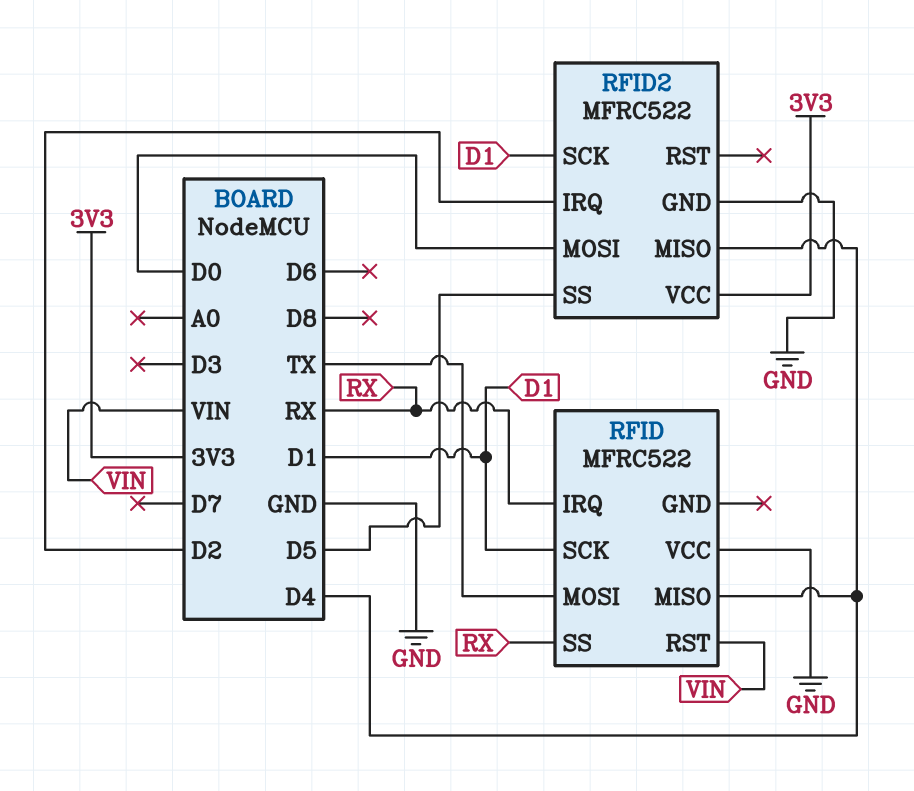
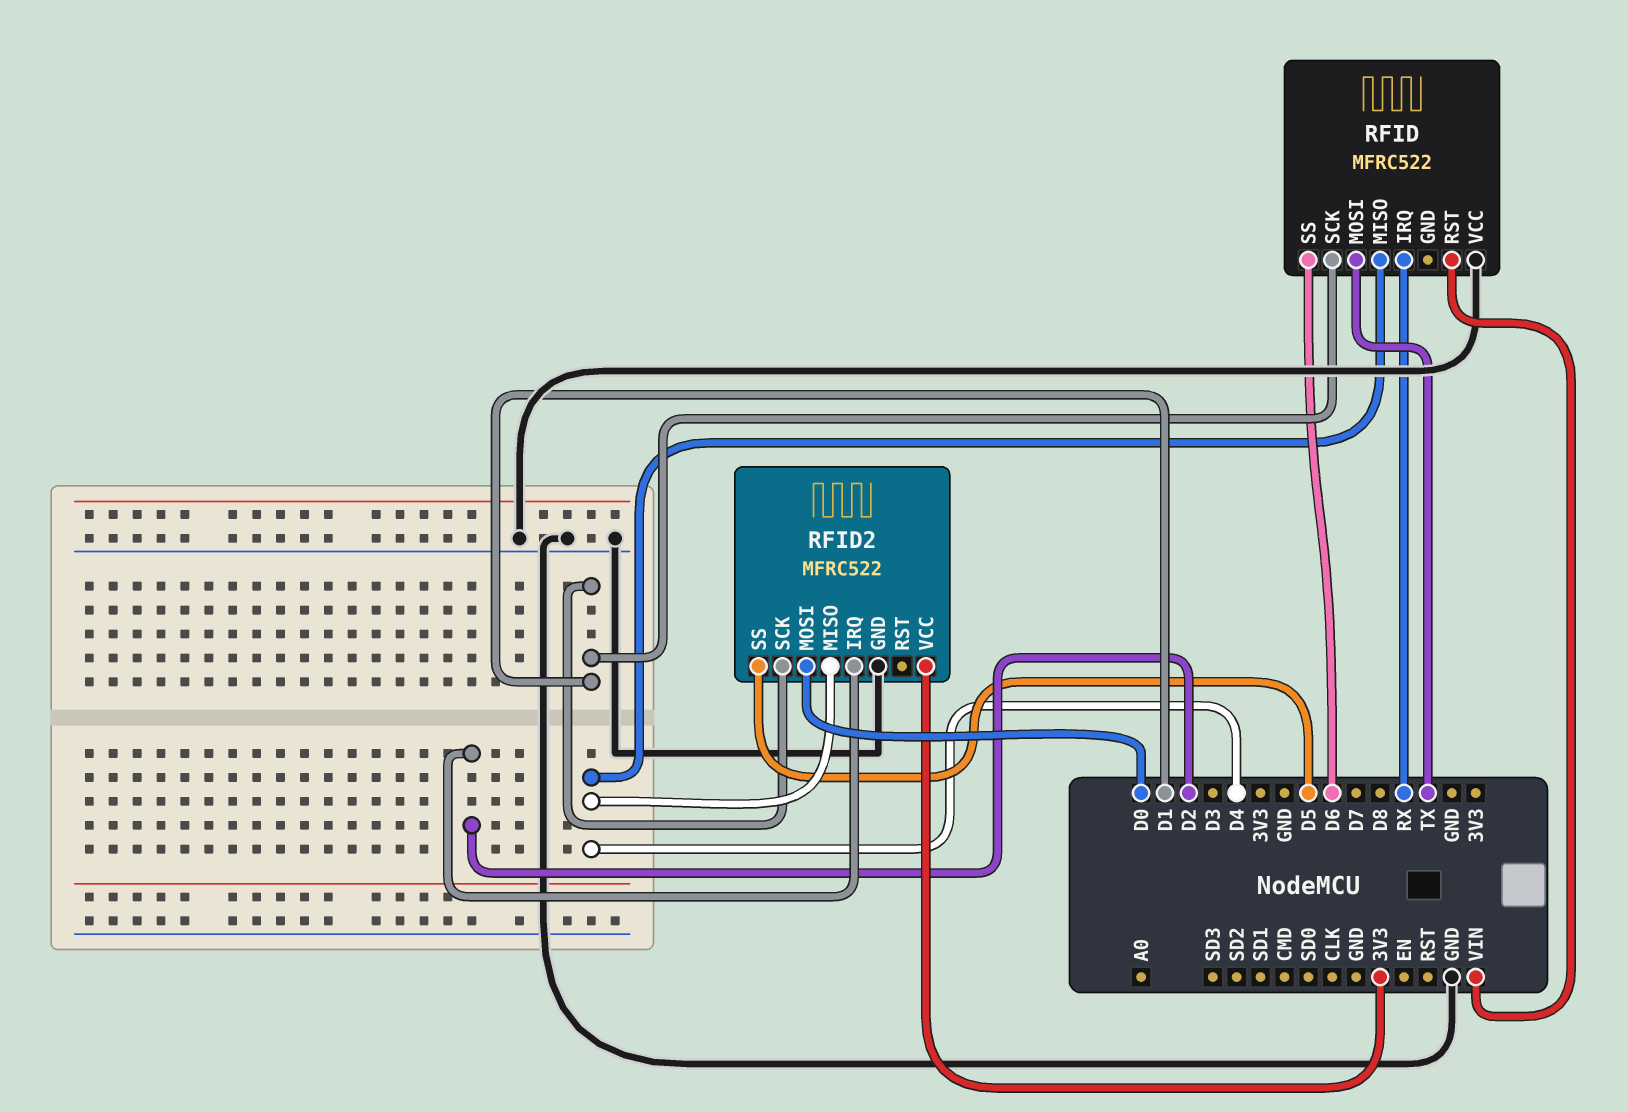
RFID pin SS: RX -> D6

